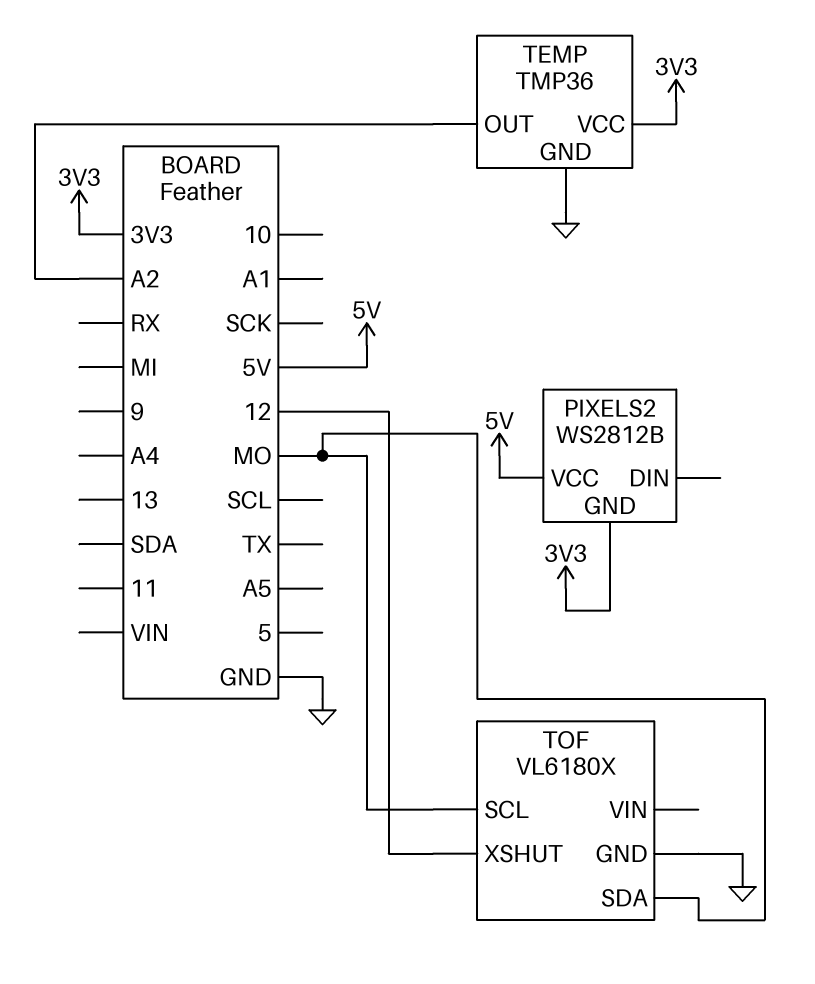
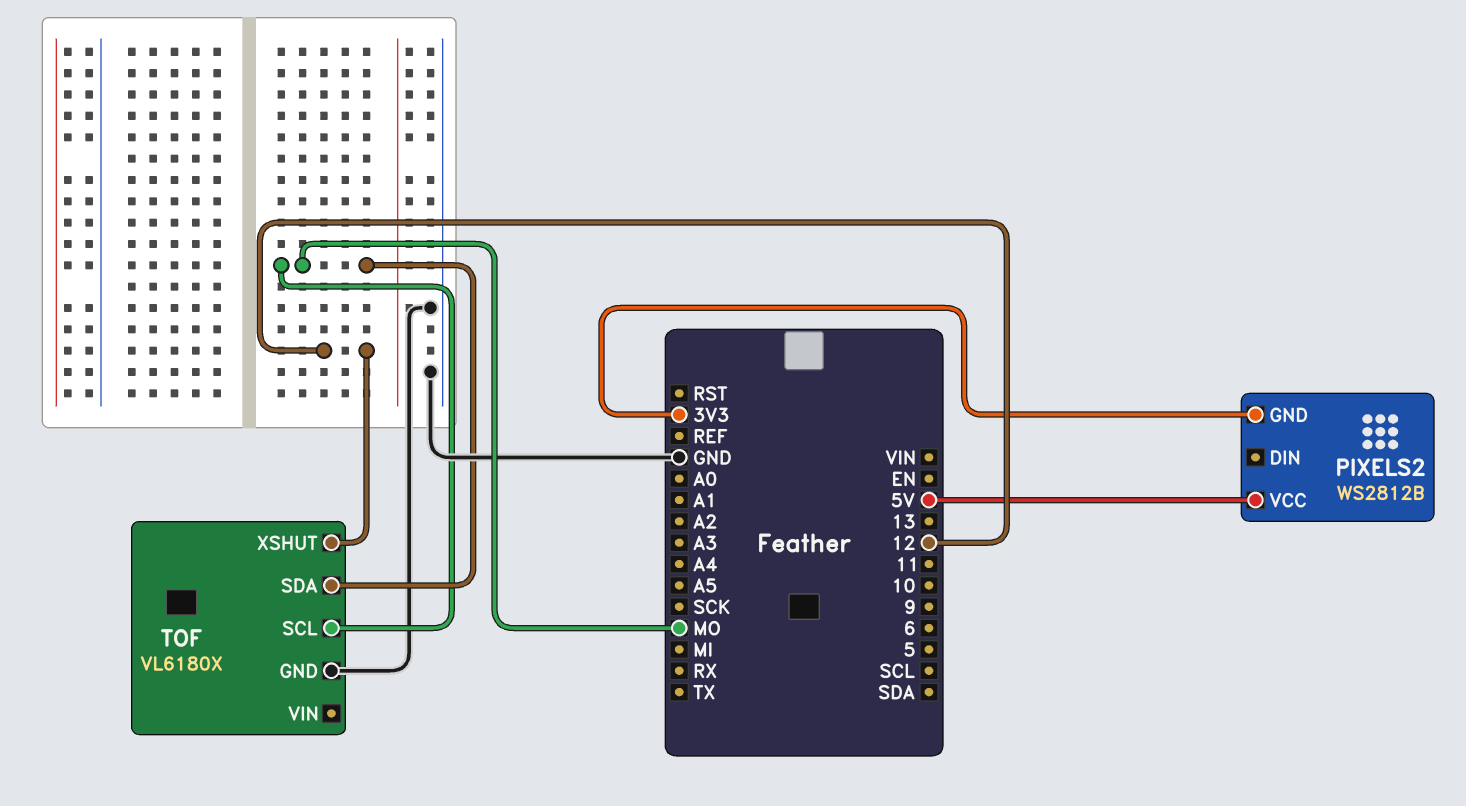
TEMP: TMP36 -> none
TEMP pin GND: GND -> none
TEMP pin OUT: A2 -> none
TEMP pin VCC: 3V3 -> none

